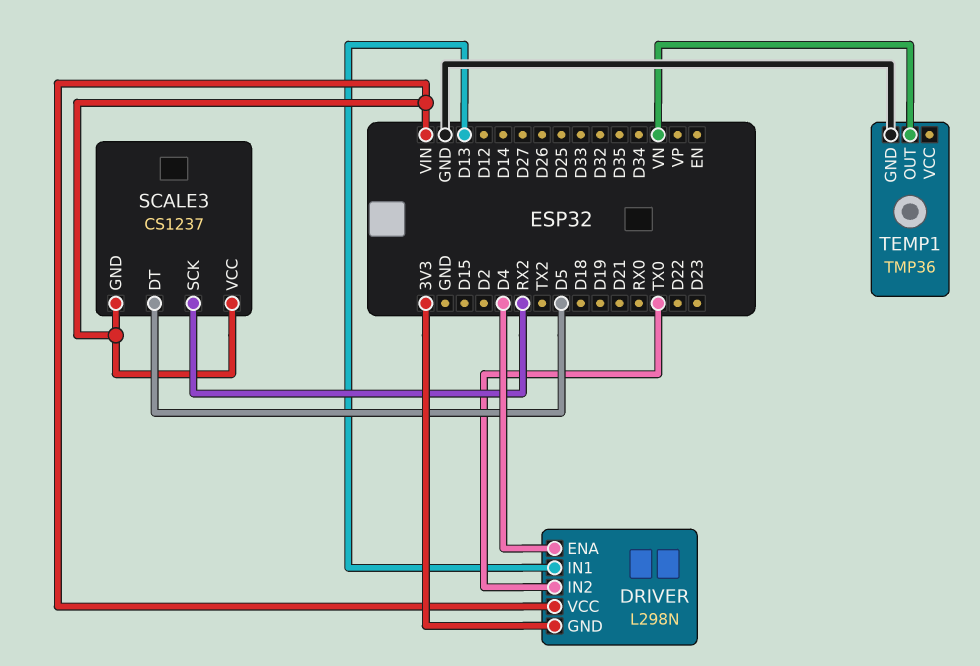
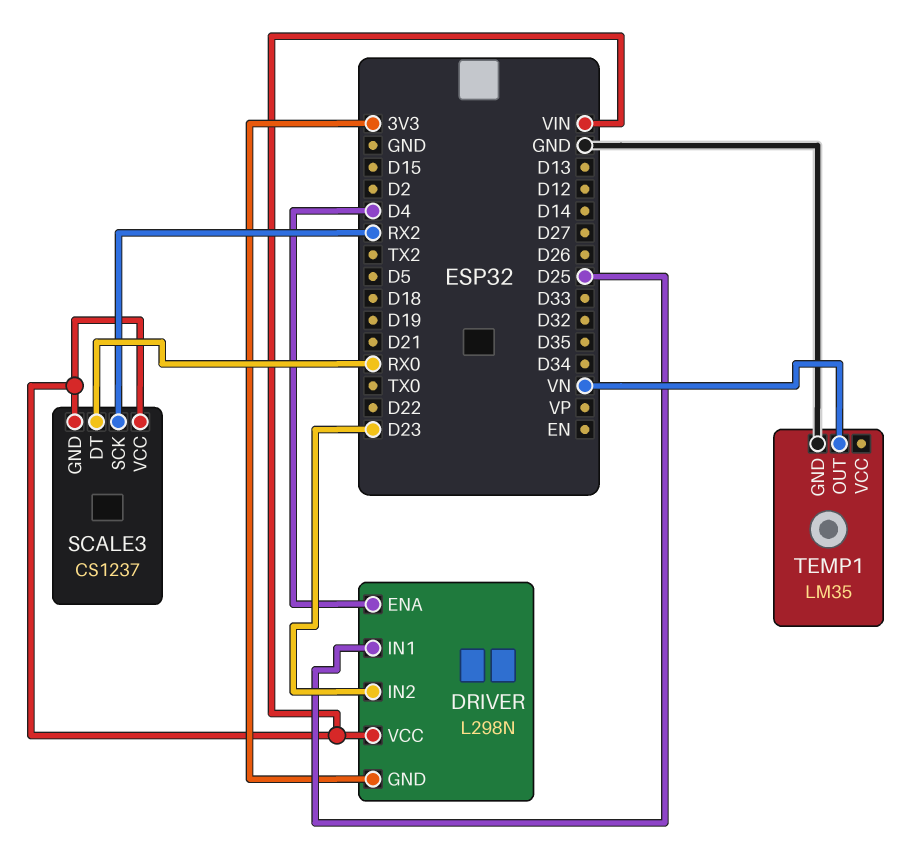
DRIVER pin IN1: D13 -> D25
DRIVER pin IN2: TX0 -> D23
SCALE3 pin DT: D5 -> RX0
TEMP1: TMP36 -> LM35

